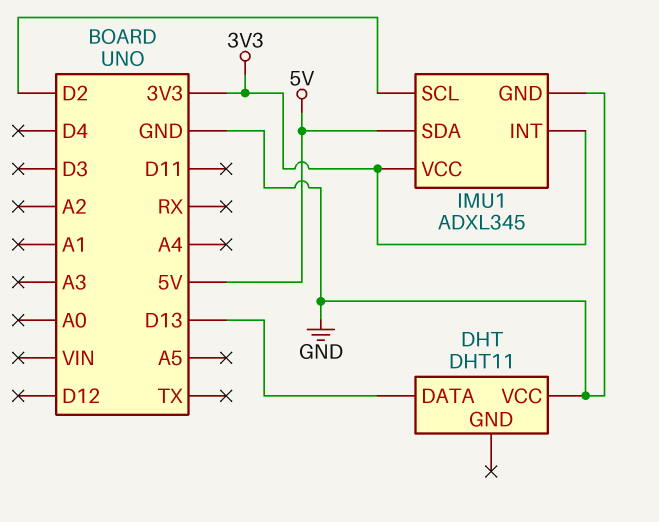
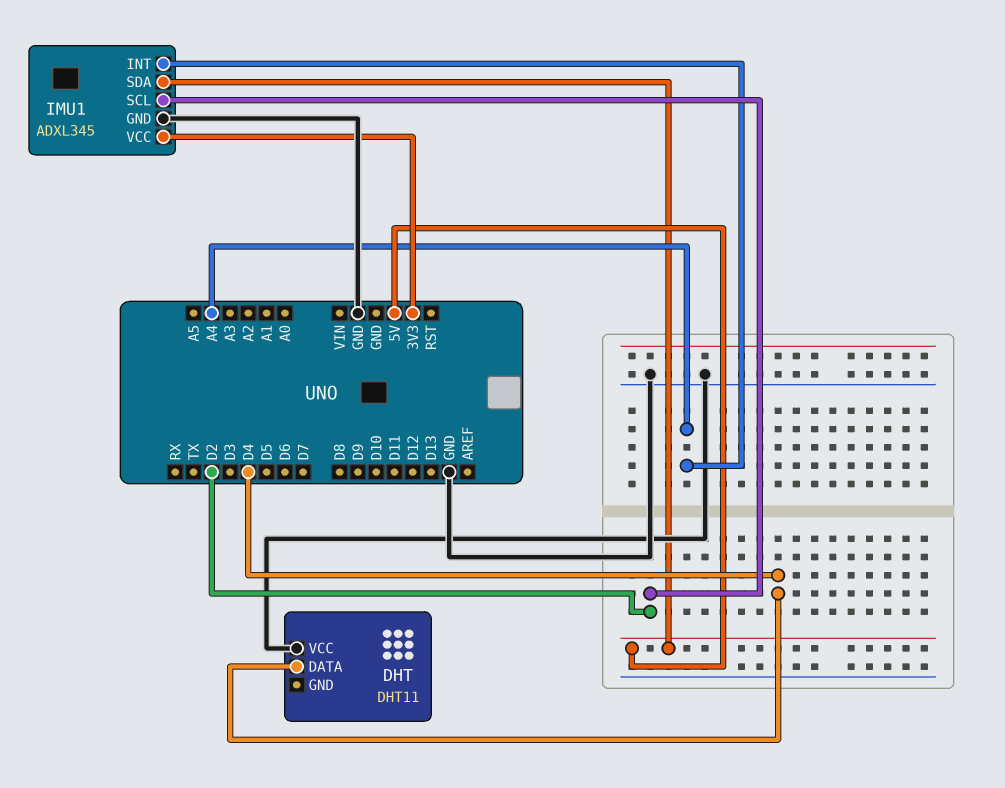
DHT pin DATA: D13 -> D4
IMU1 pin INT: 3V3 -> A4

